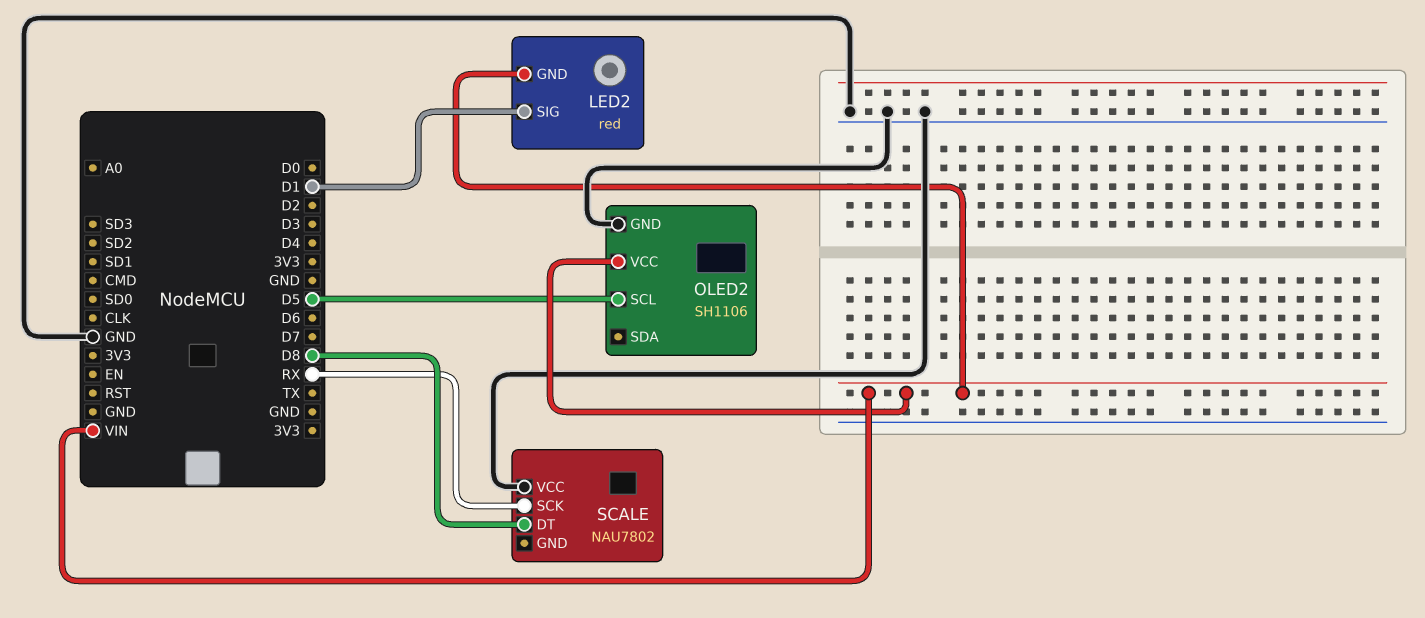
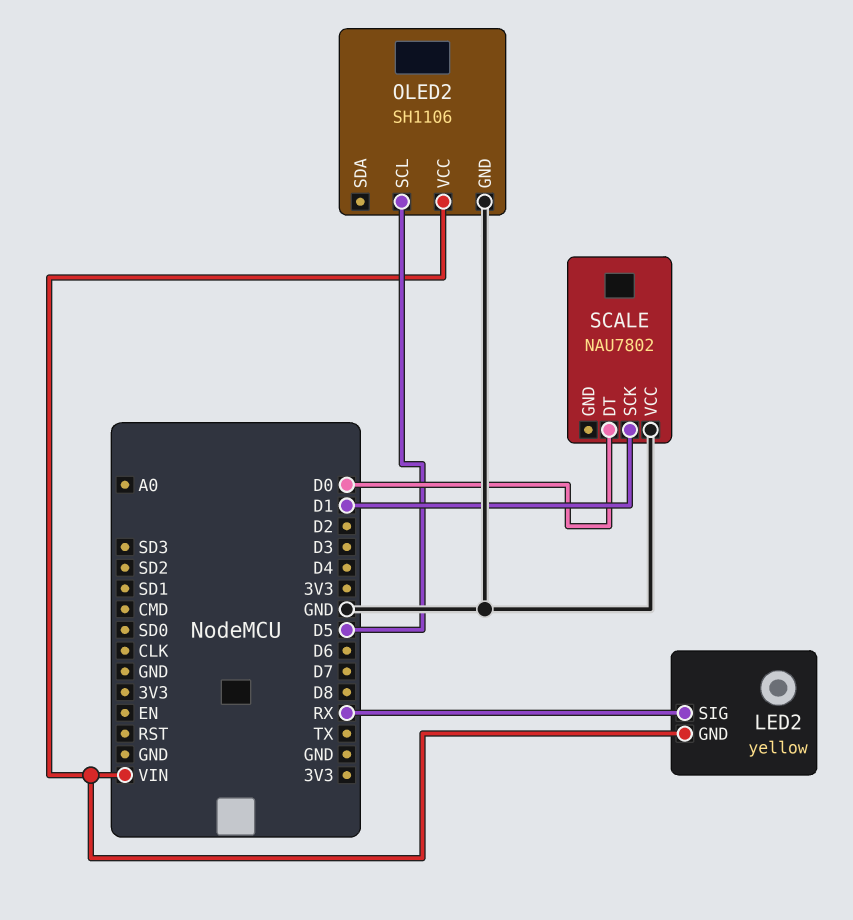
LED2: red -> yellow
LED2 pin SIG: D1 -> RX
SCALE pin DT: D8 -> D0
SCALE pin SCK: RX -> D1

